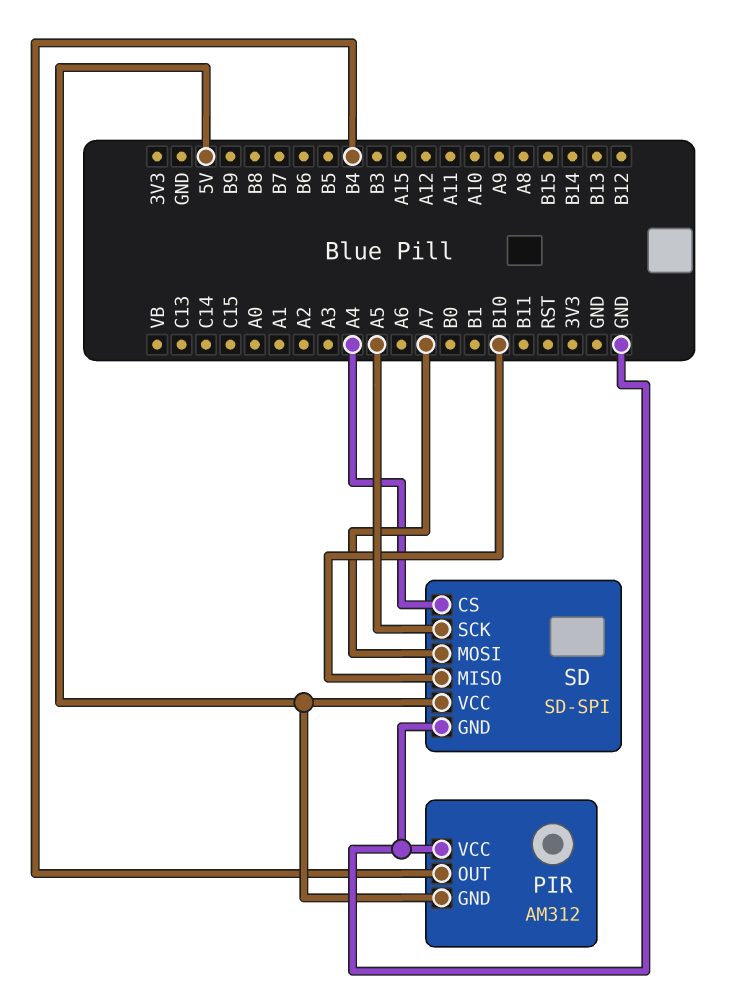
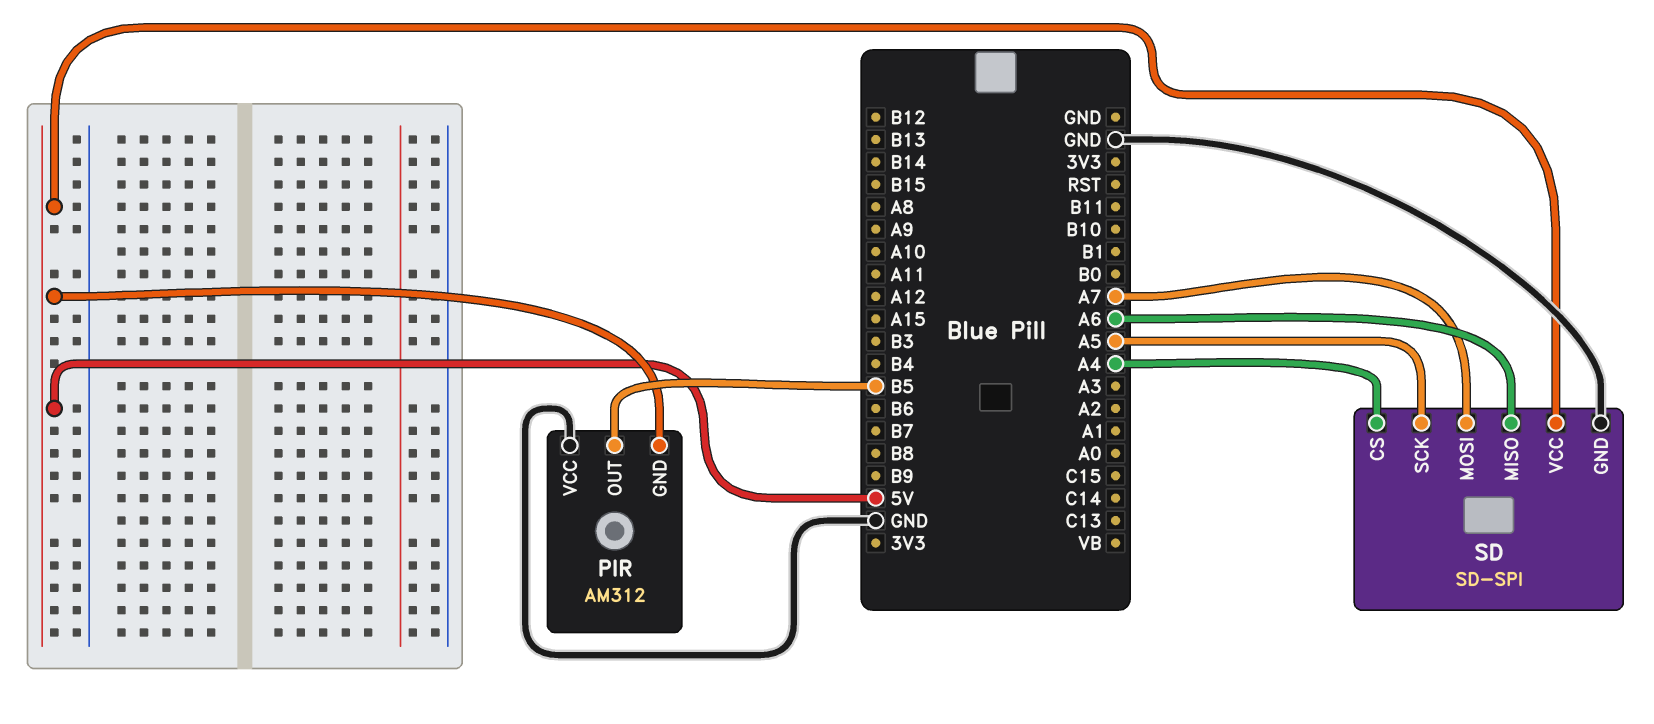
PIR pin OUT: B4 -> B5
SD pin MISO: B10 -> A6

